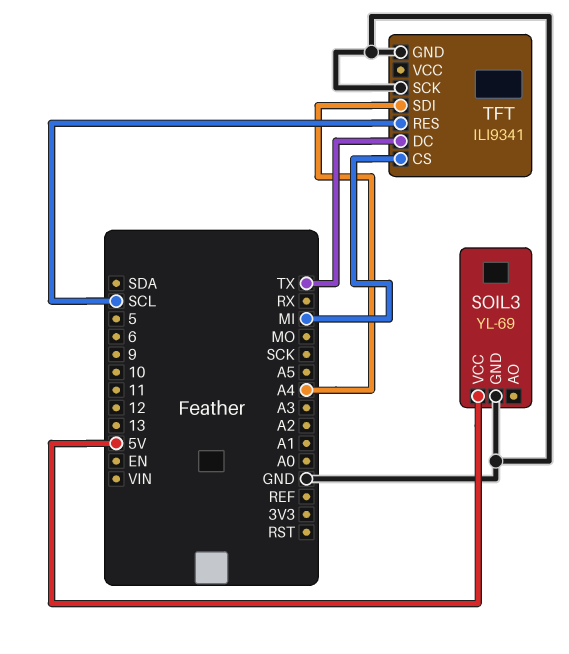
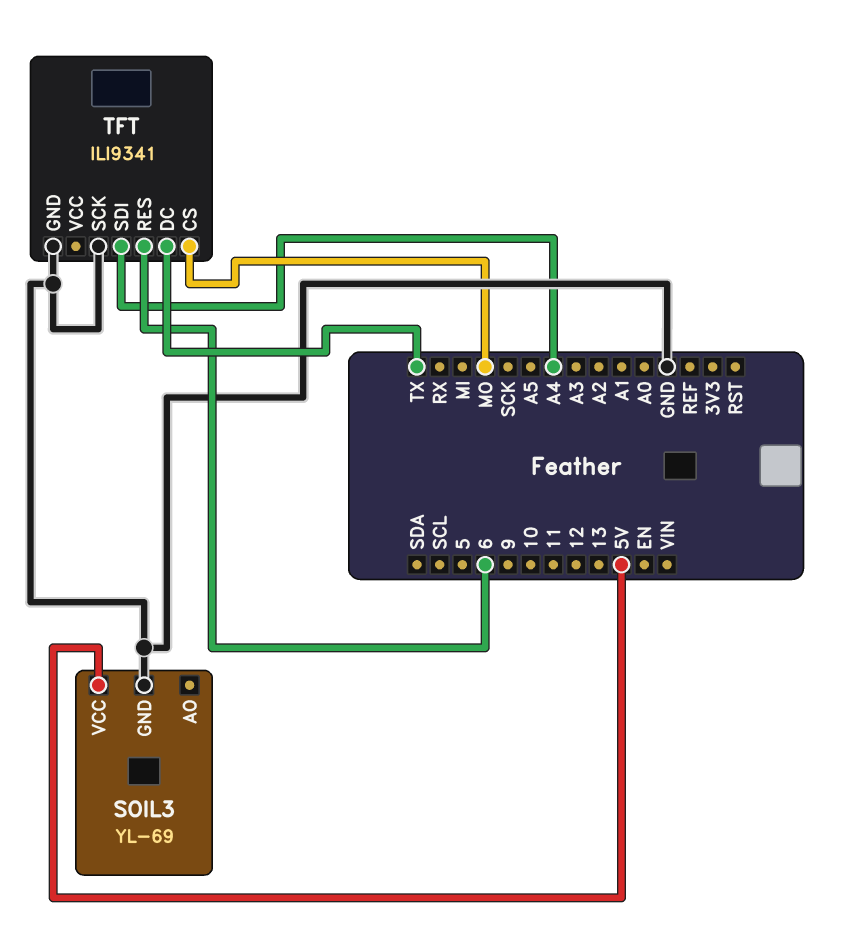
TFT pin CS: MI -> MO
TFT pin RES: SCL -> 6

